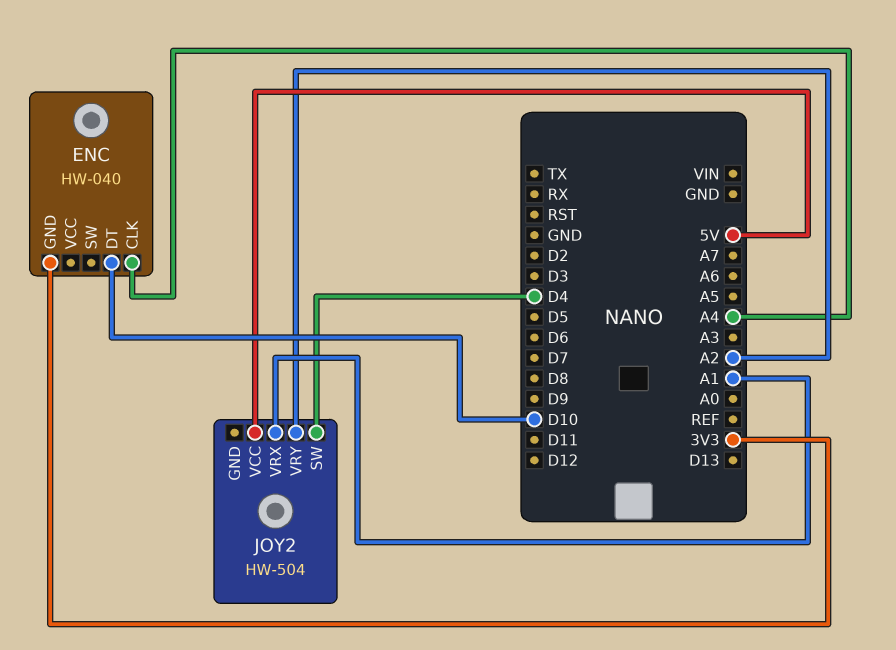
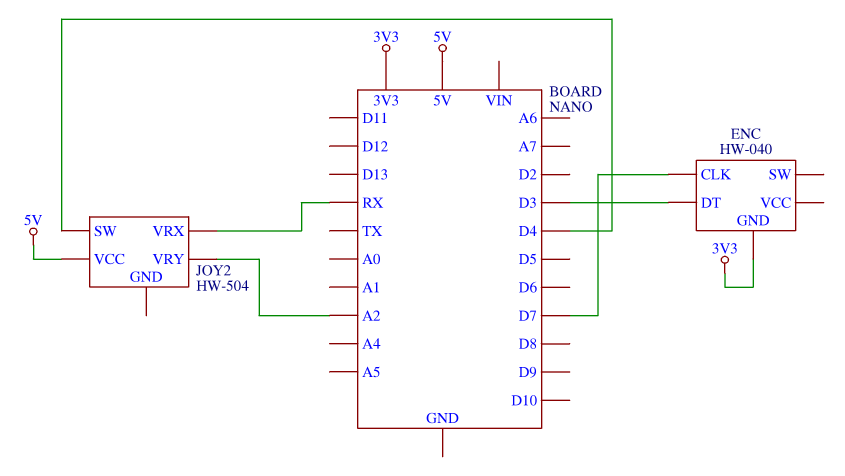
ENC pin CLK: A4 -> D7
ENC pin DT: D10 -> D3
JOY2 pin VRX: A1 -> RX

